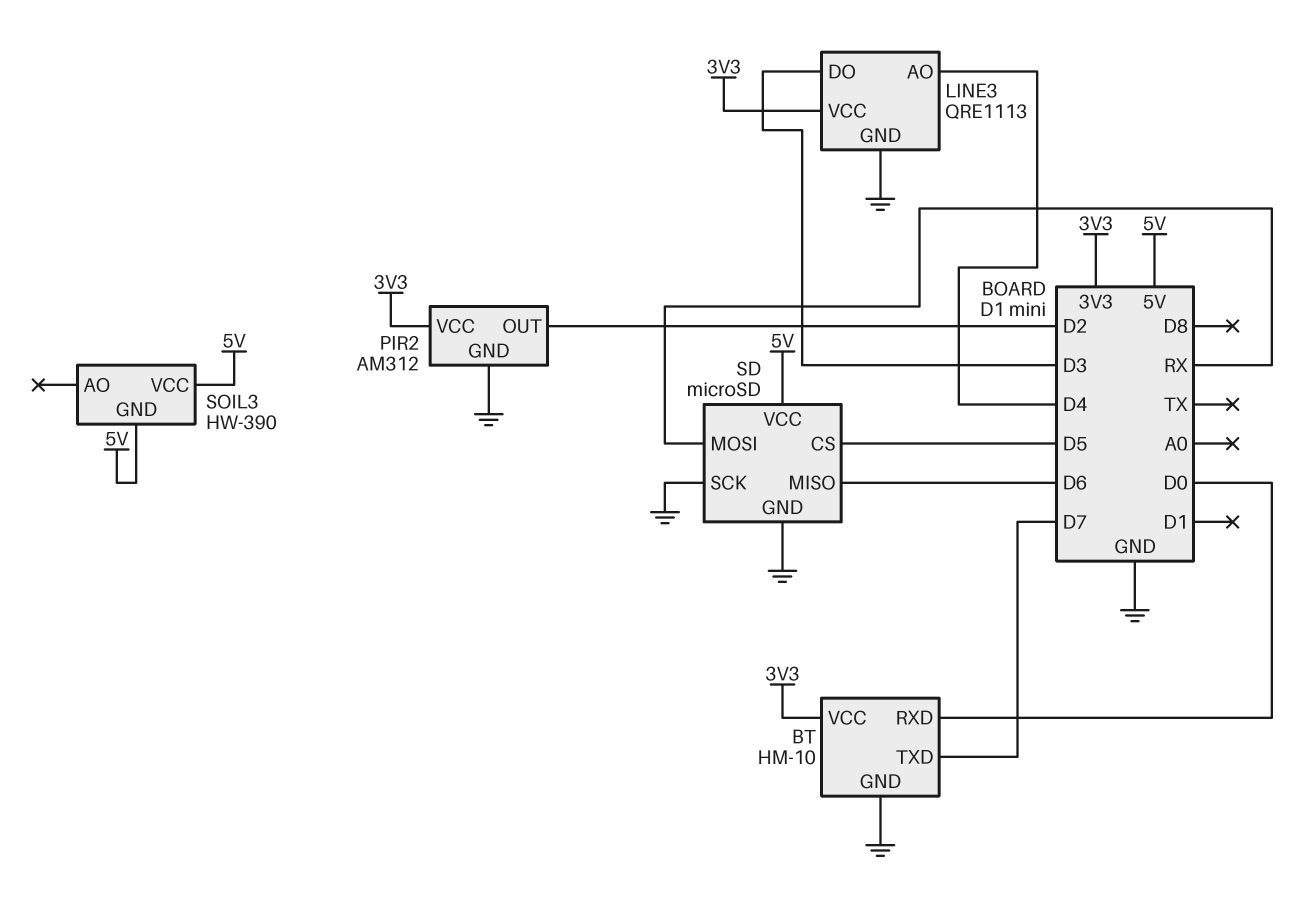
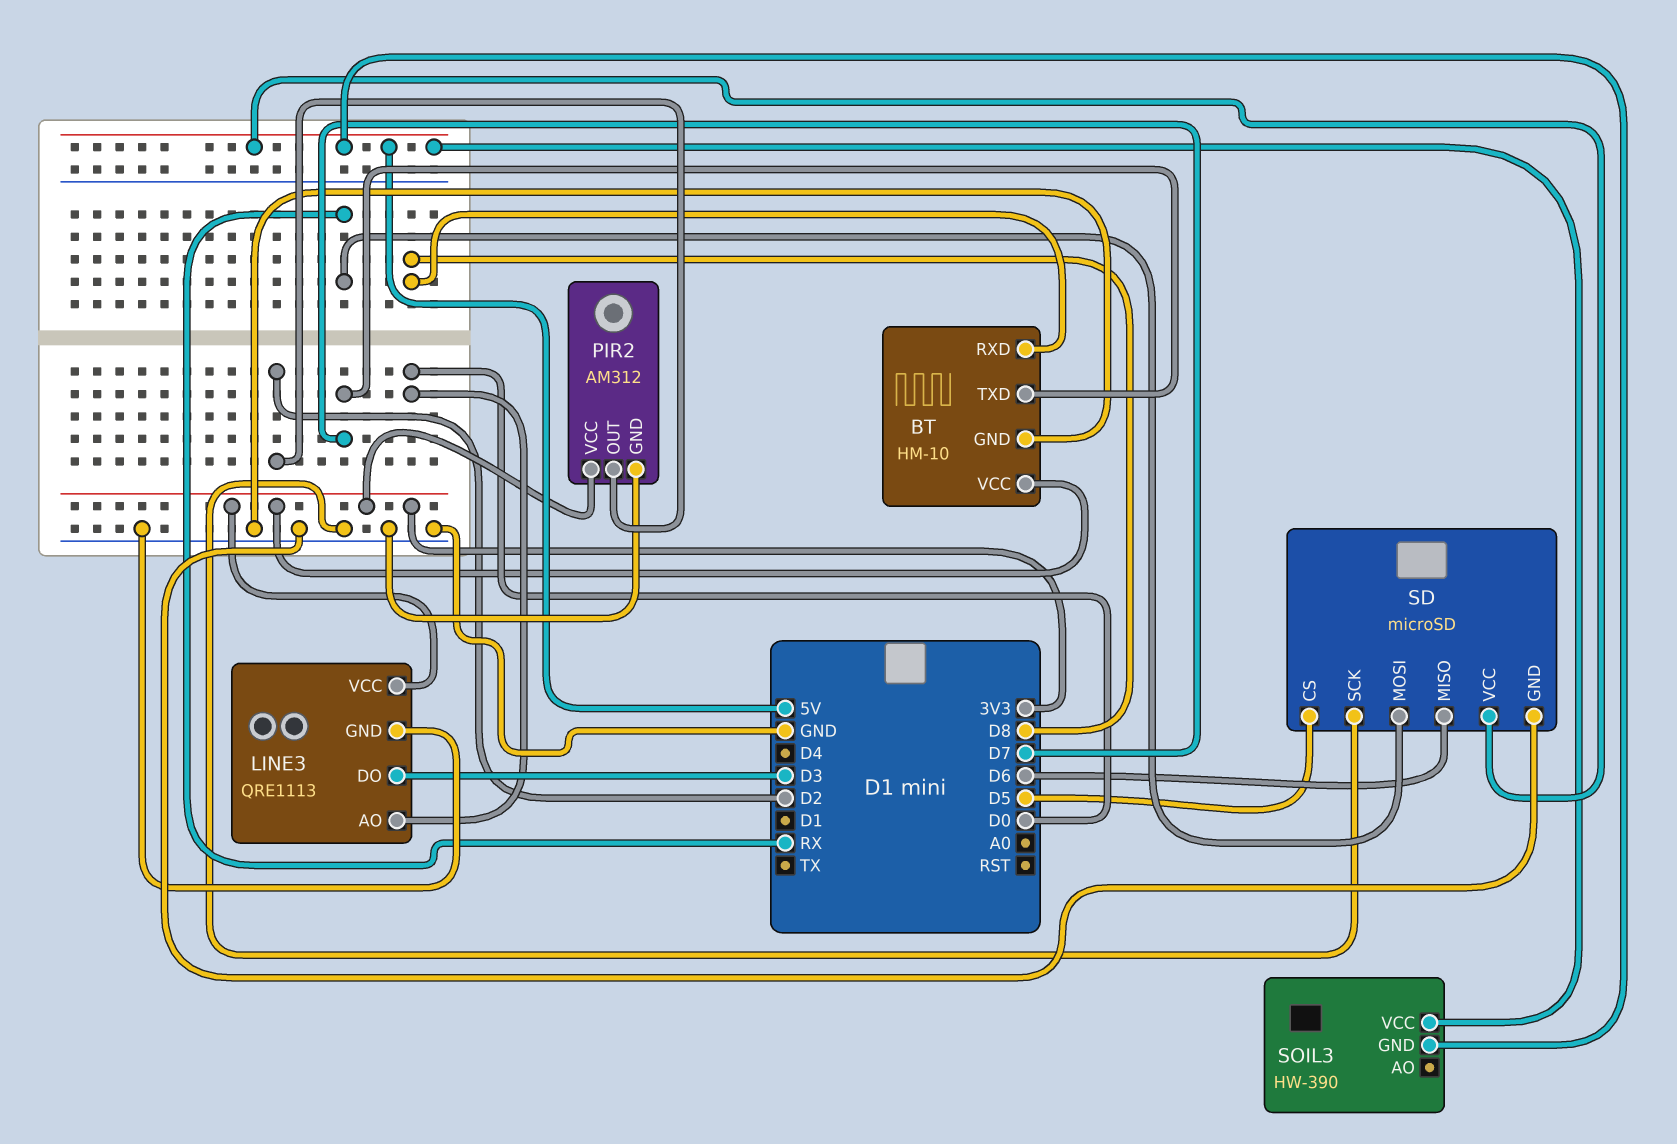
BT pin RXD: D0 -> D8
LINE3 pin AO: D4 -> D0

